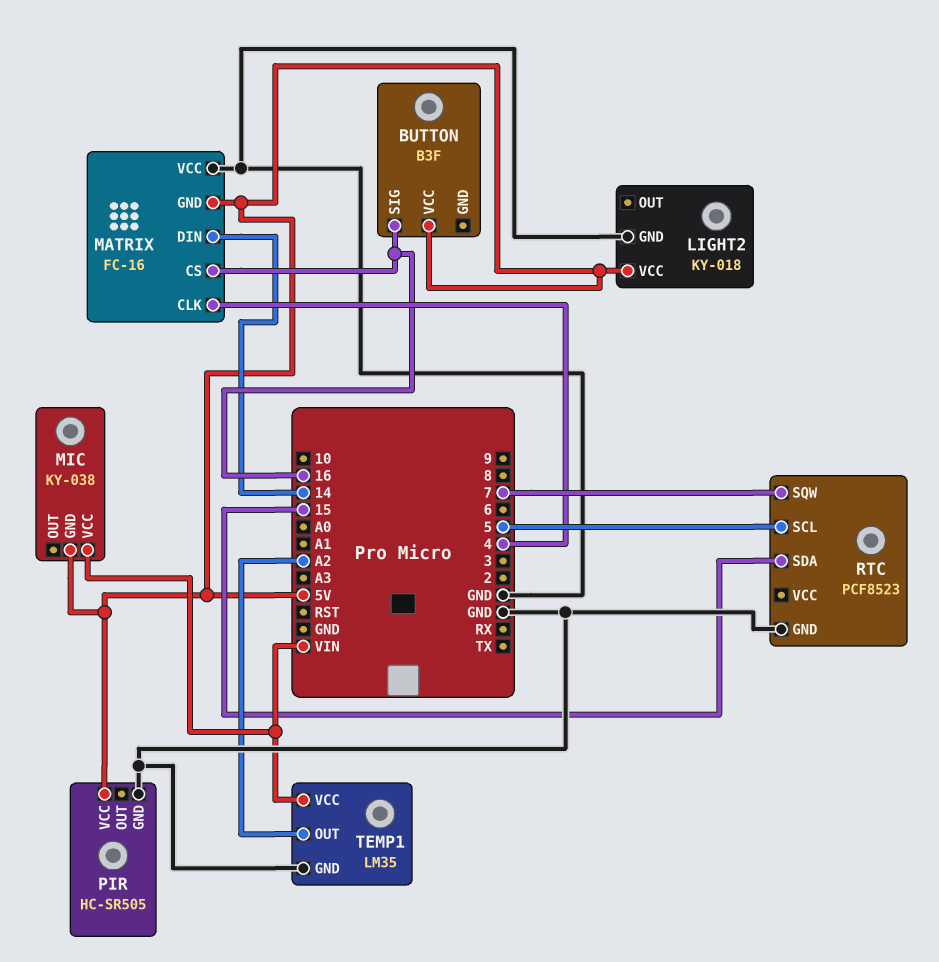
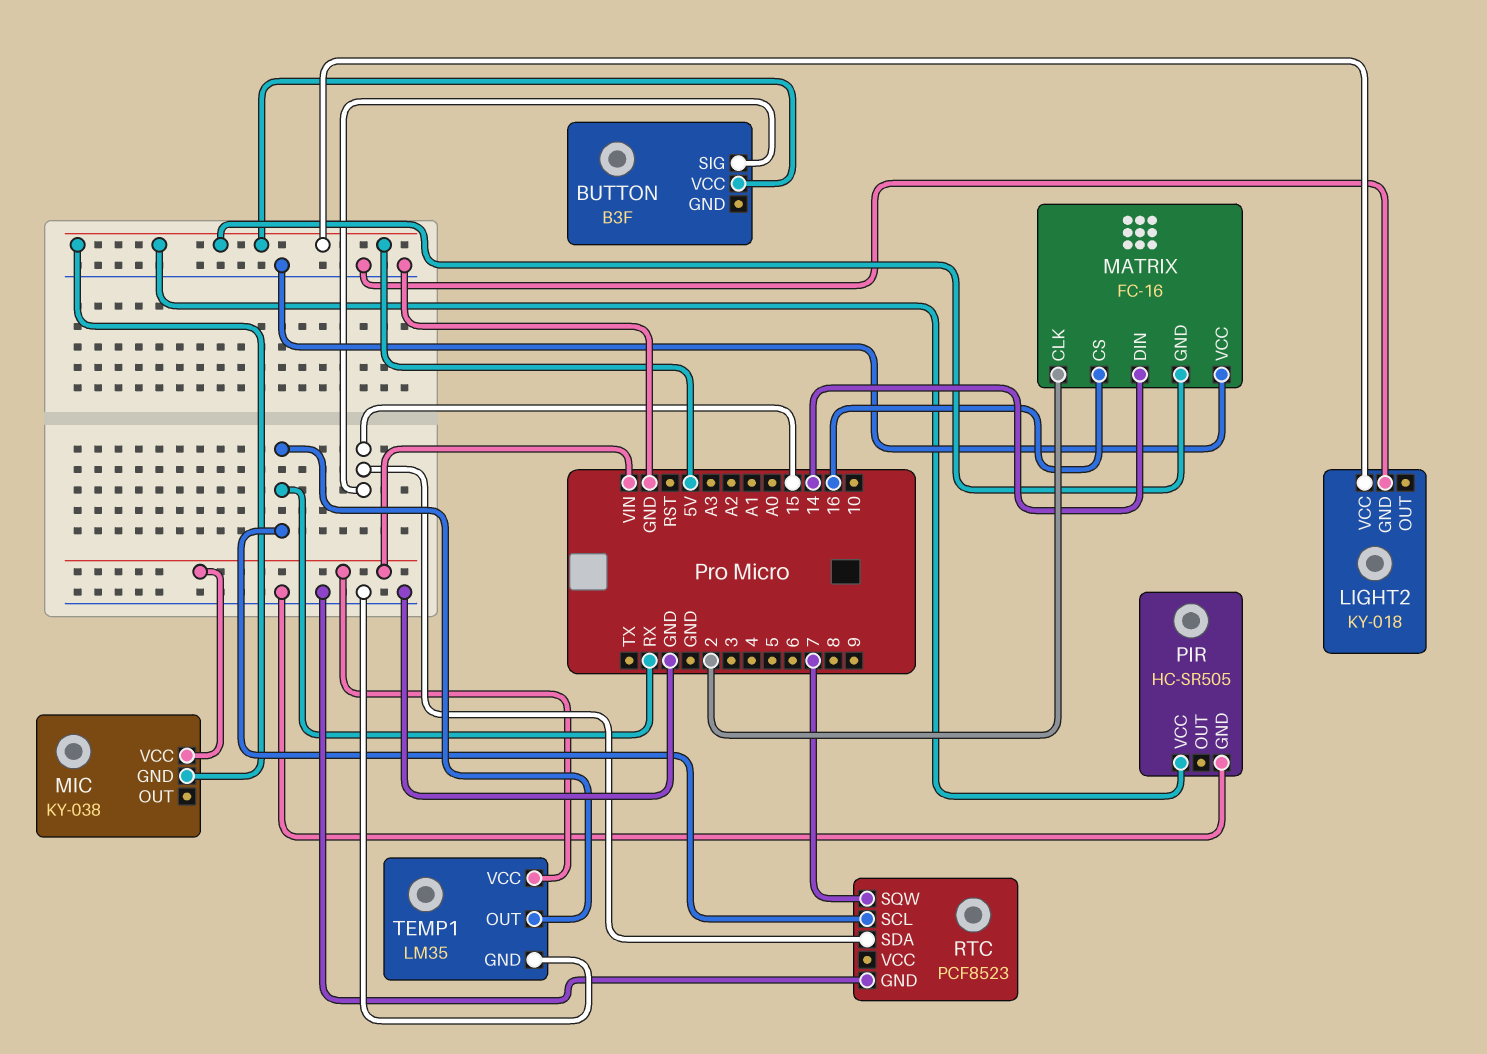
BUTTON pin SIG: 16 -> 15
MATRIX pin CLK: 4 -> 2
RTC pin SCL: 5 -> RX
TEMP1 pin OUT: A2 -> RX

